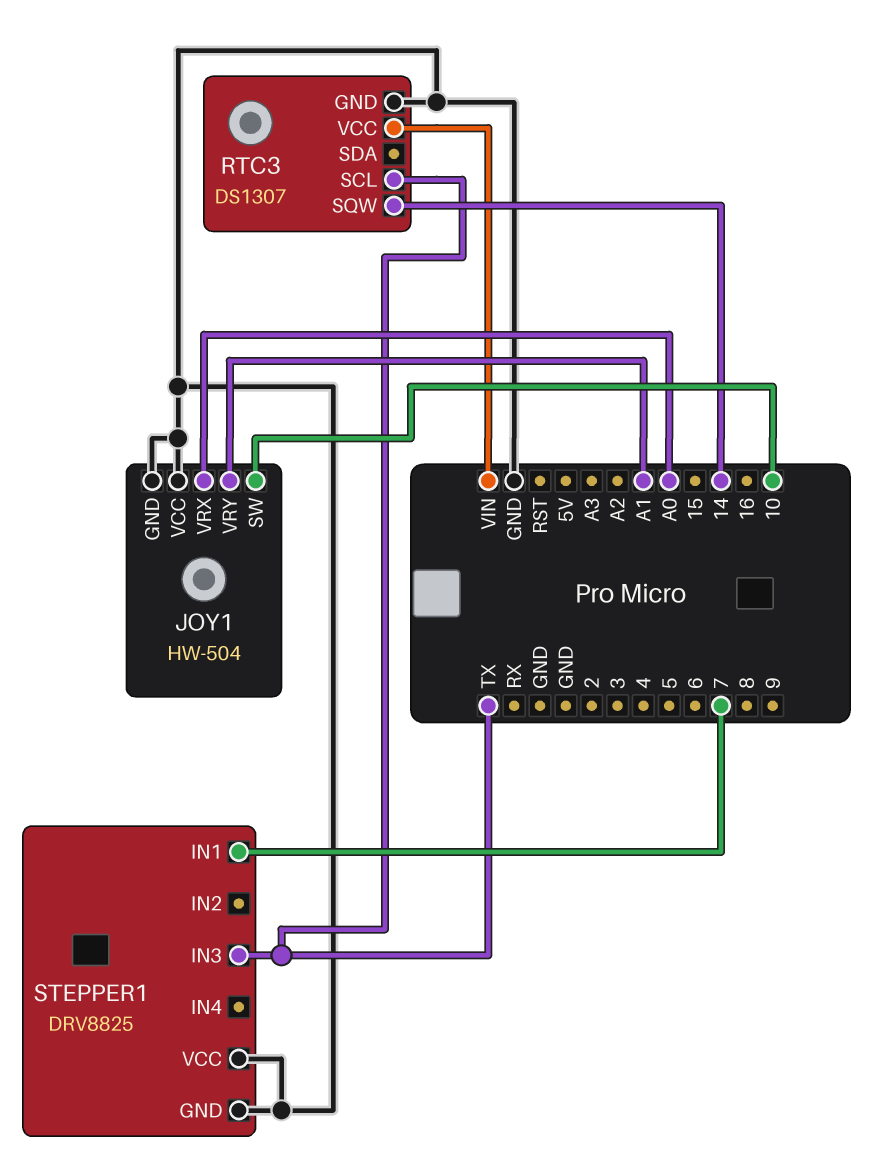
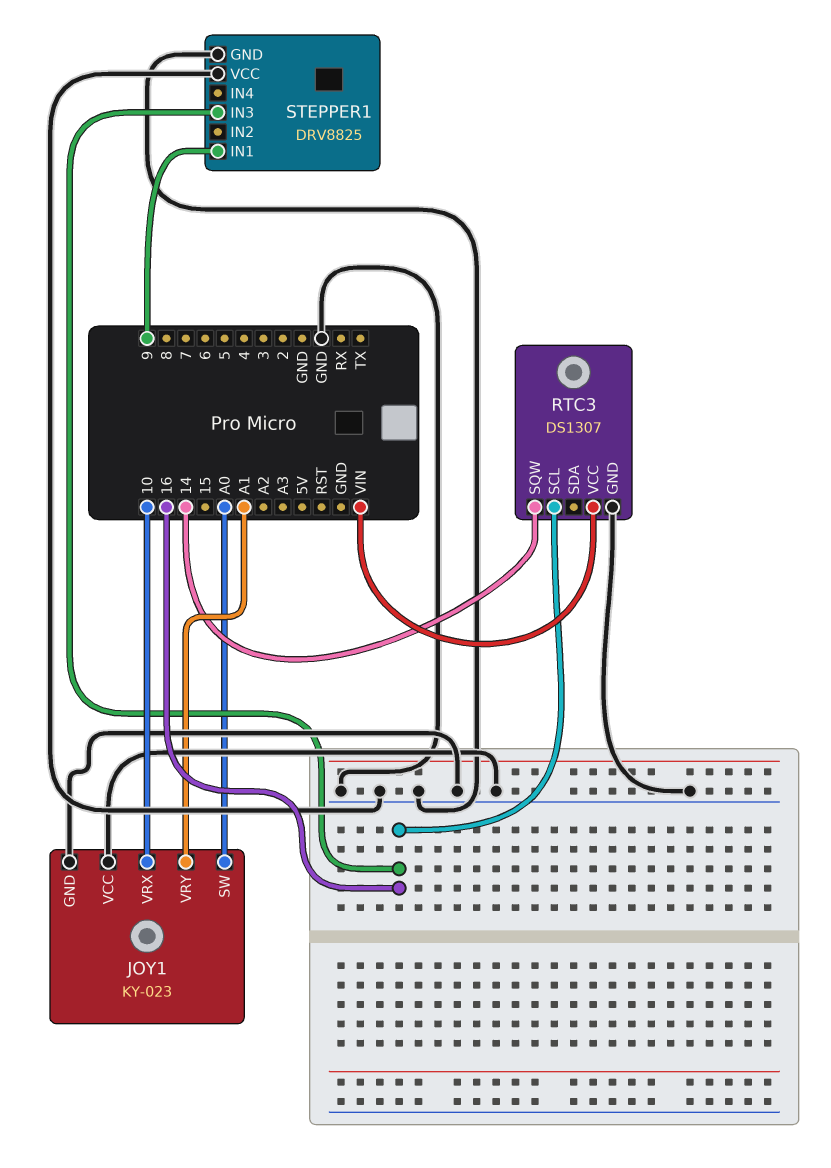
JOY1: HW-504 -> KY-023
JOY1 pin SW: 10 -> A0
JOY1 pin VRX: A0 -> 10
RTC3 pin SCL: TX -> 16
STEPPER1 pin IN1: 7 -> 9
STEPPER1 pin IN3: TX -> 16

